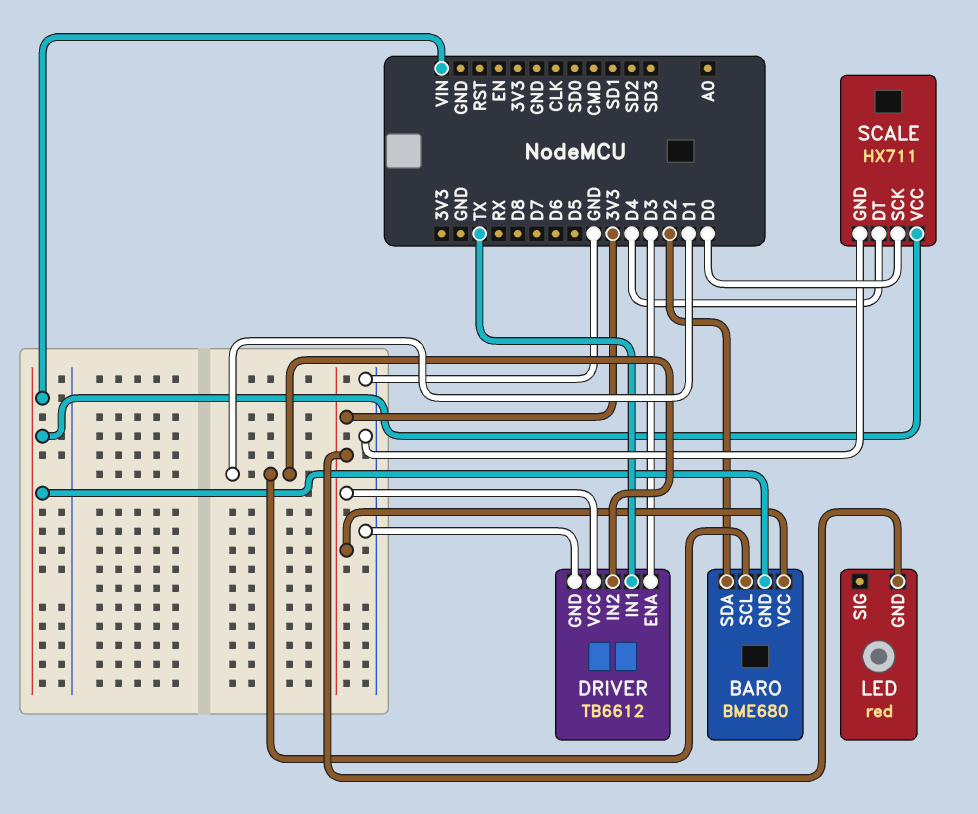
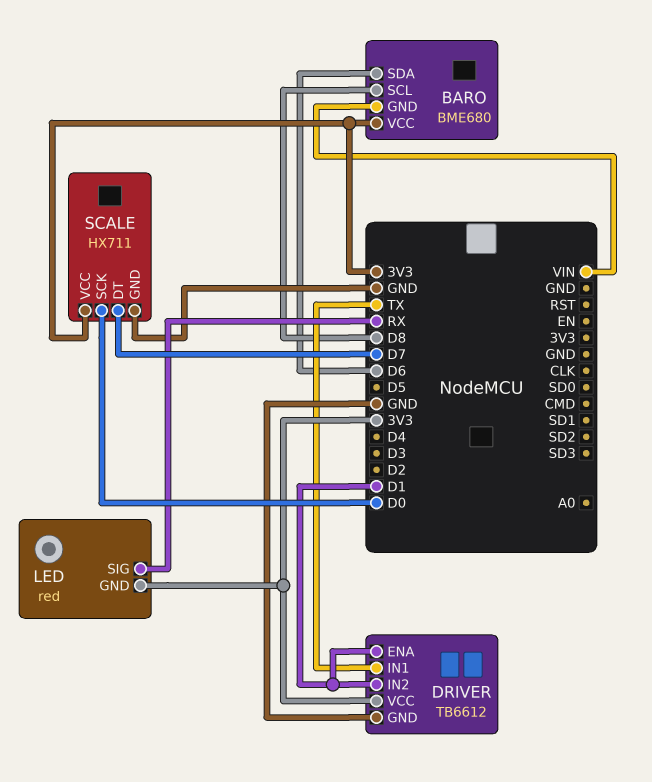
BARO pin SCL: D1 -> D8
BARO pin SDA: D2 -> D6
DRIVER pin ENA: D3 -> D1
LED pin SIG: none -> RX
SCALE pin DT: D4 -> D7
SCALE pin VCC: VIN -> 3V3

